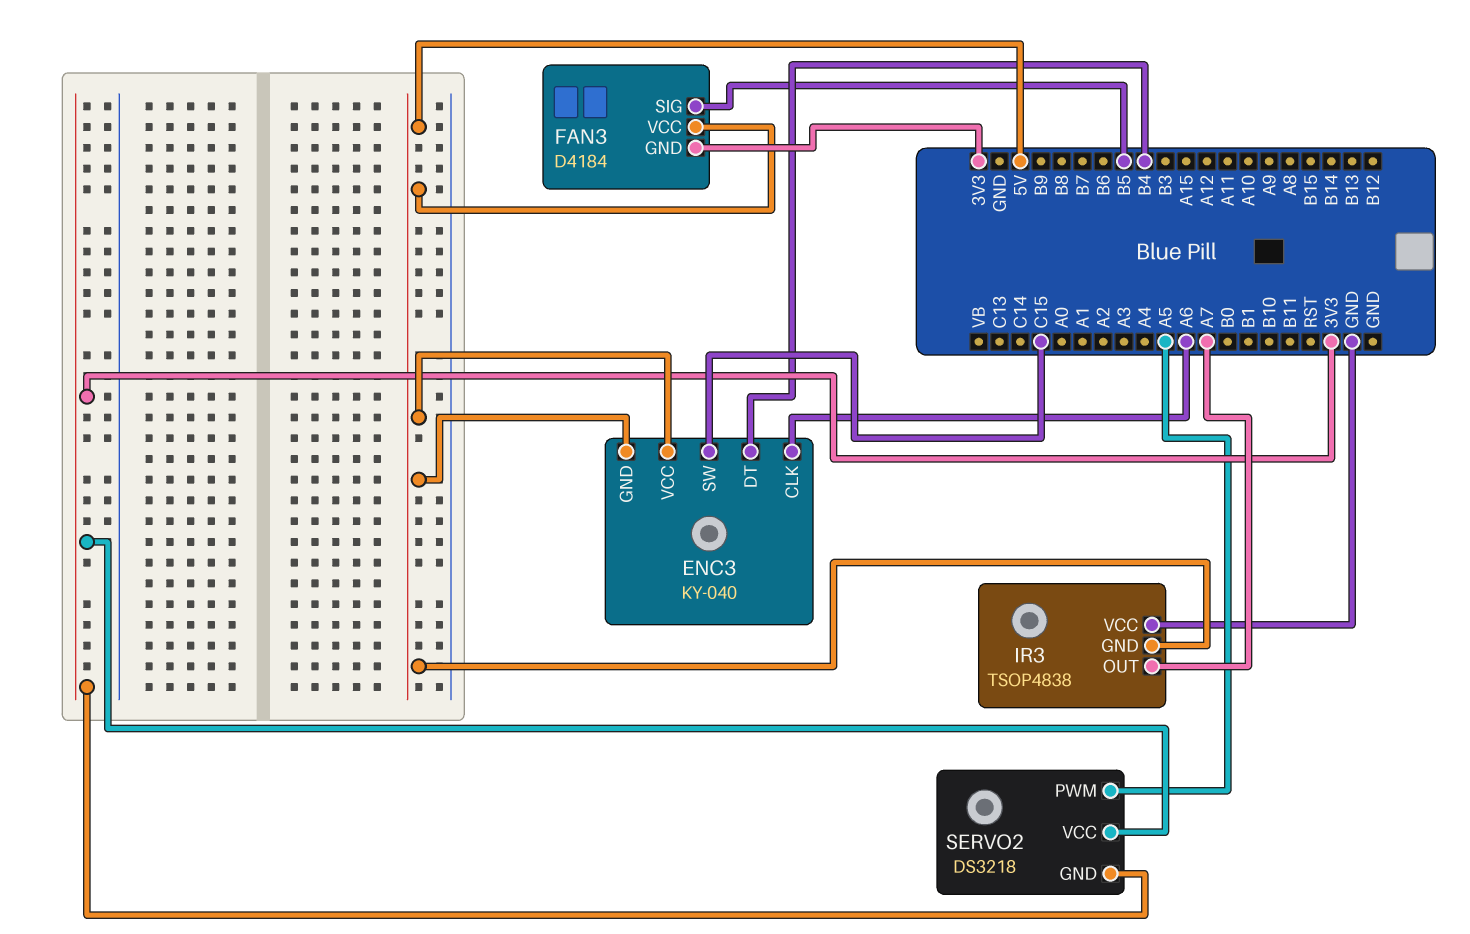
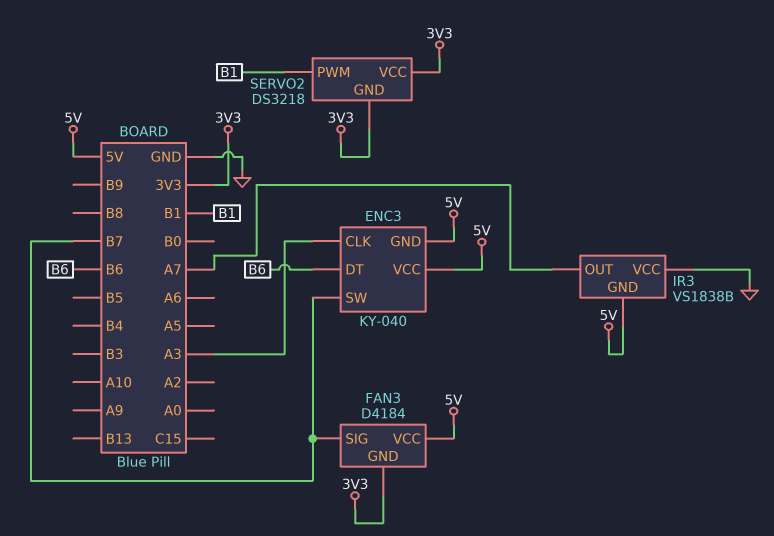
ENC3 pin CLK: A6 -> A3
ENC3 pin DT: B4 -> B6
ENC3 pin SW: C15 -> B7
FAN3 pin SIG: B5 -> B7
IR3: TSOP4838 -> VS1838B
SERVO2 pin PWM: A5 -> B1

